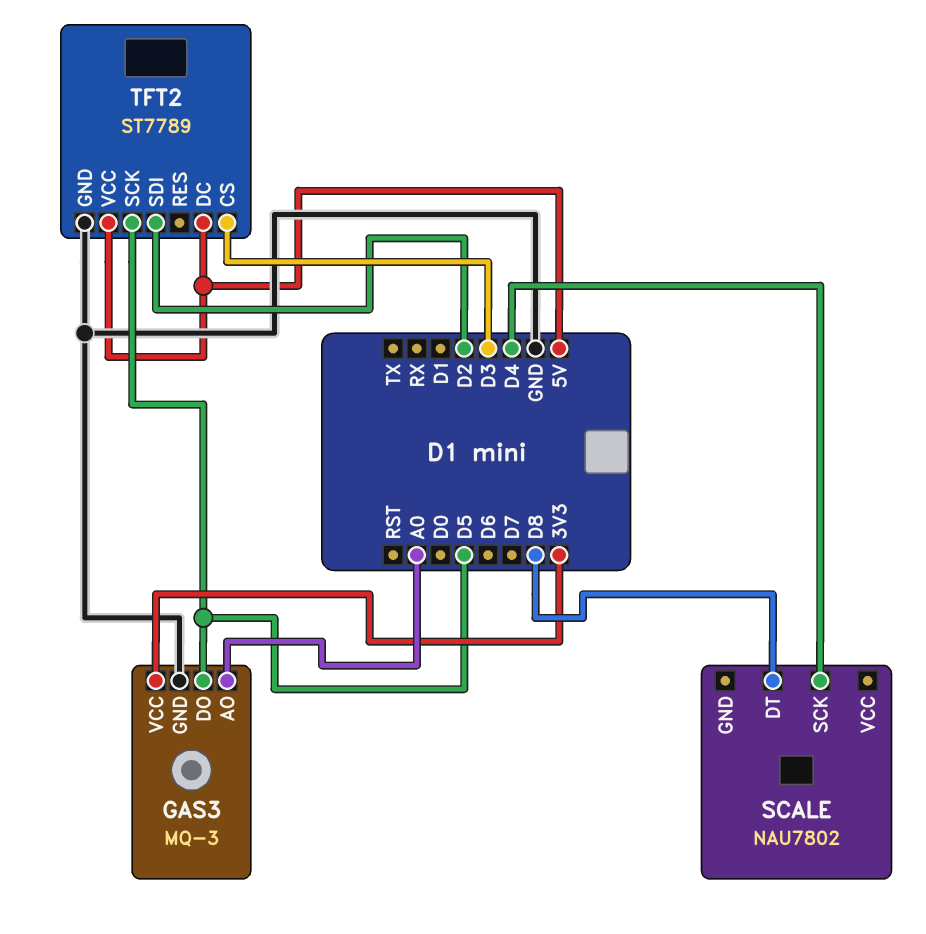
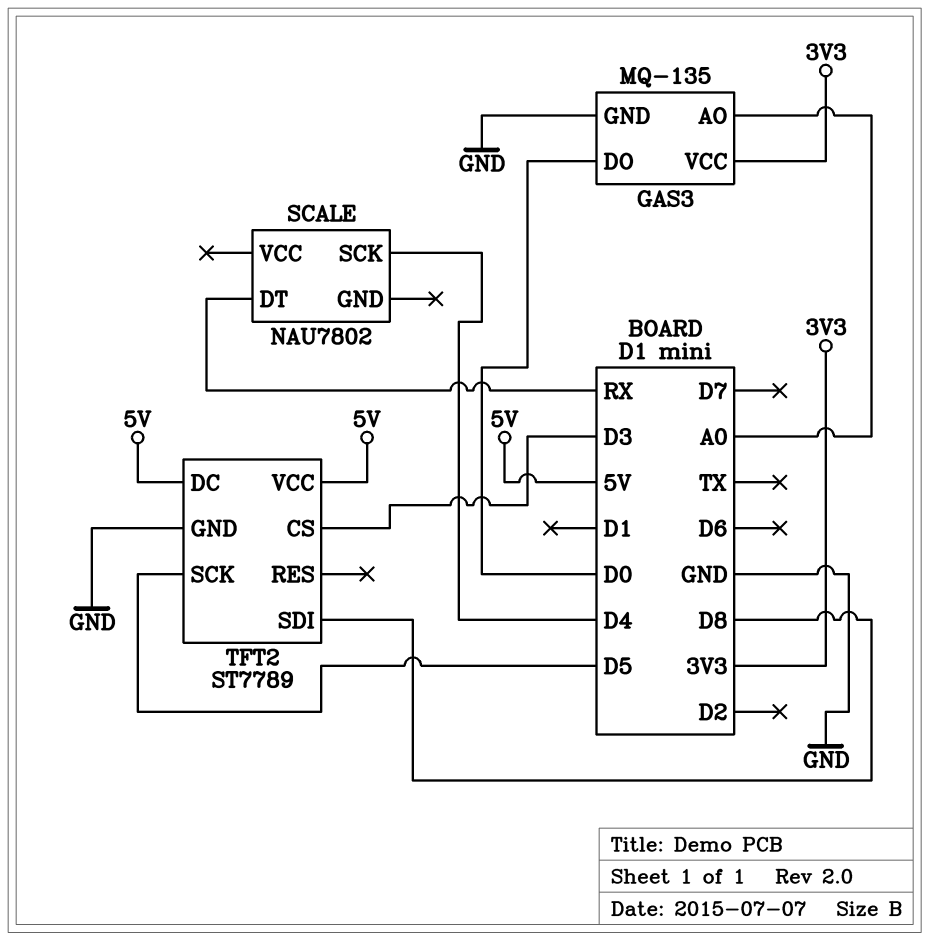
GAS3: MQ-3 -> MQ-135
GAS3 pin DO: D5 -> D0
SCALE pin DT: D8 -> RX
TFT2 pin SDI: D2 -> D8

